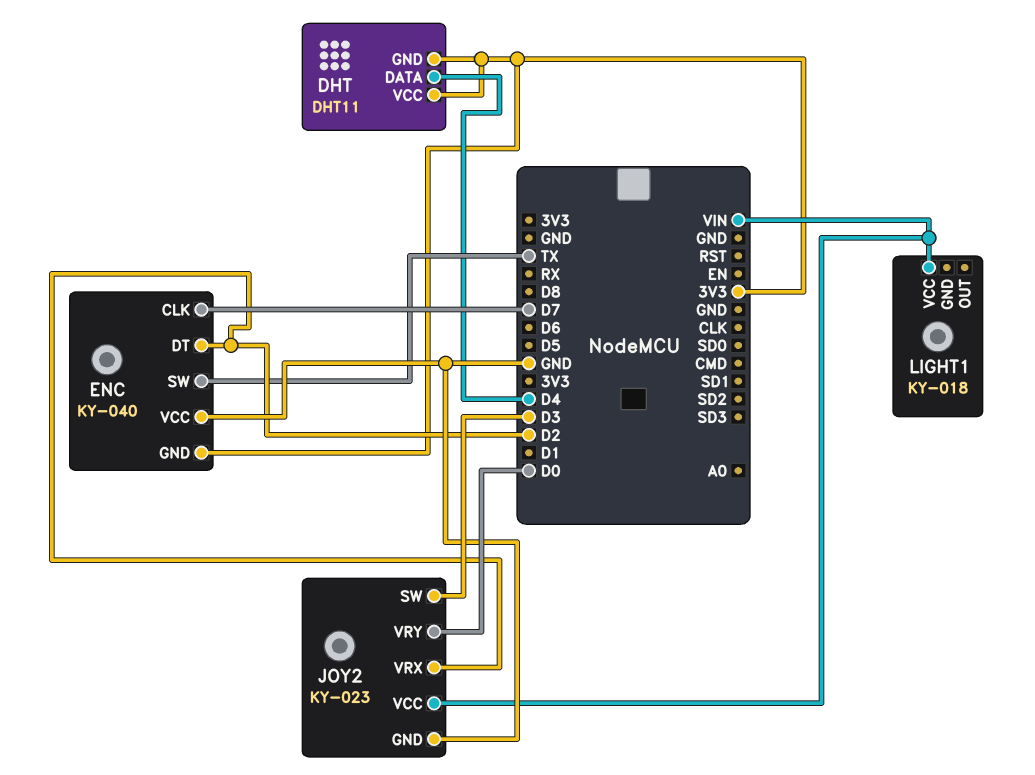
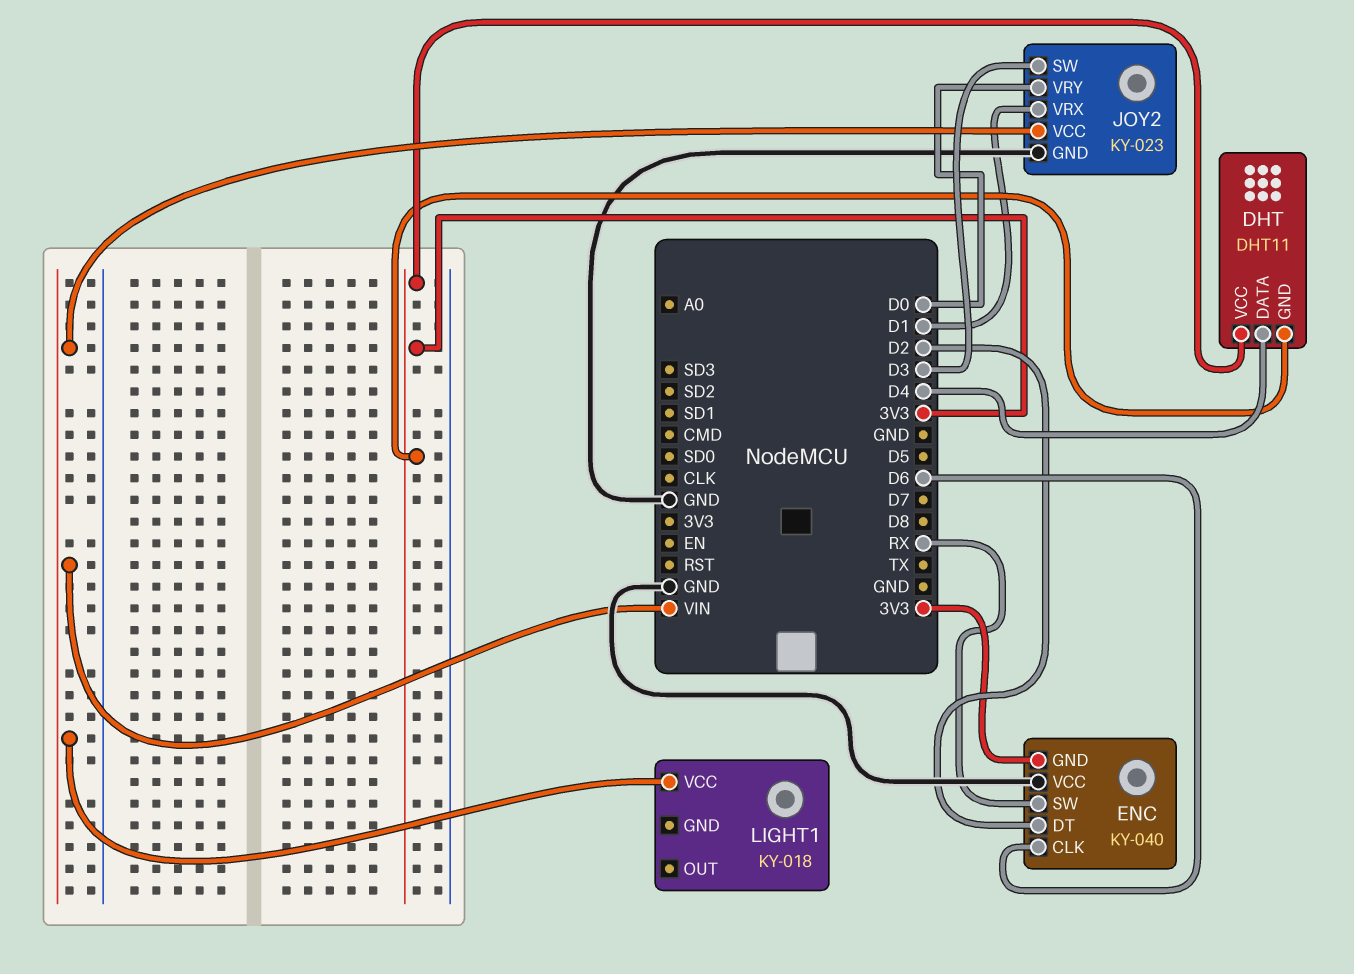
ENC pin CLK: D7 -> D6
ENC pin SW: TX -> RX
JOY2 pin VRX: D2 -> D1

